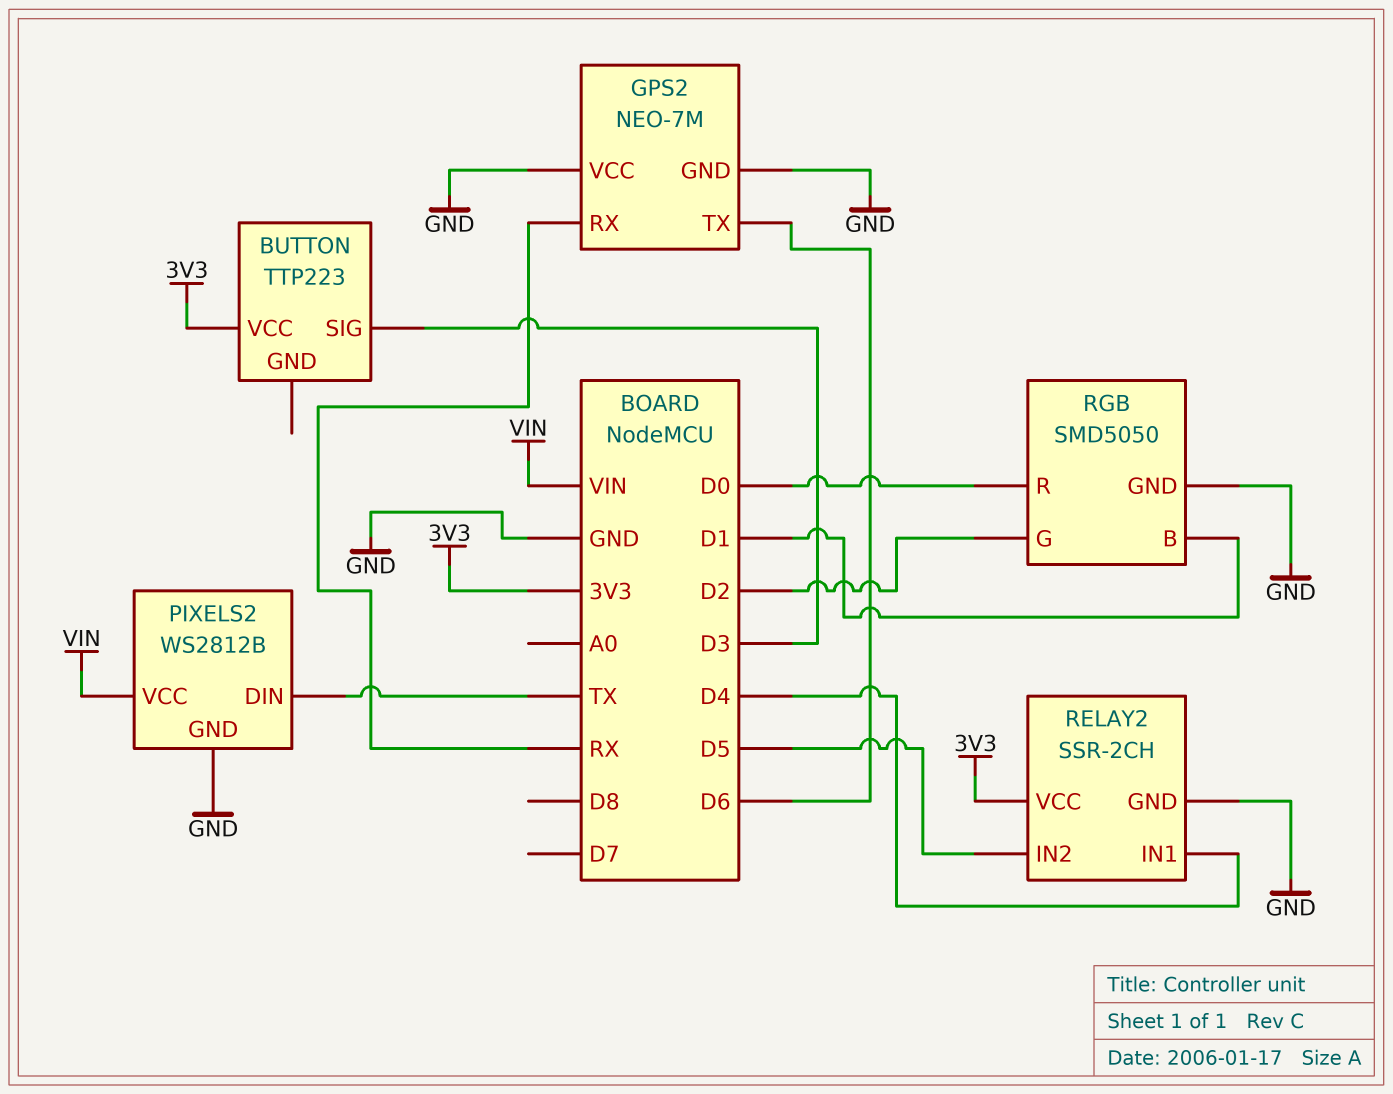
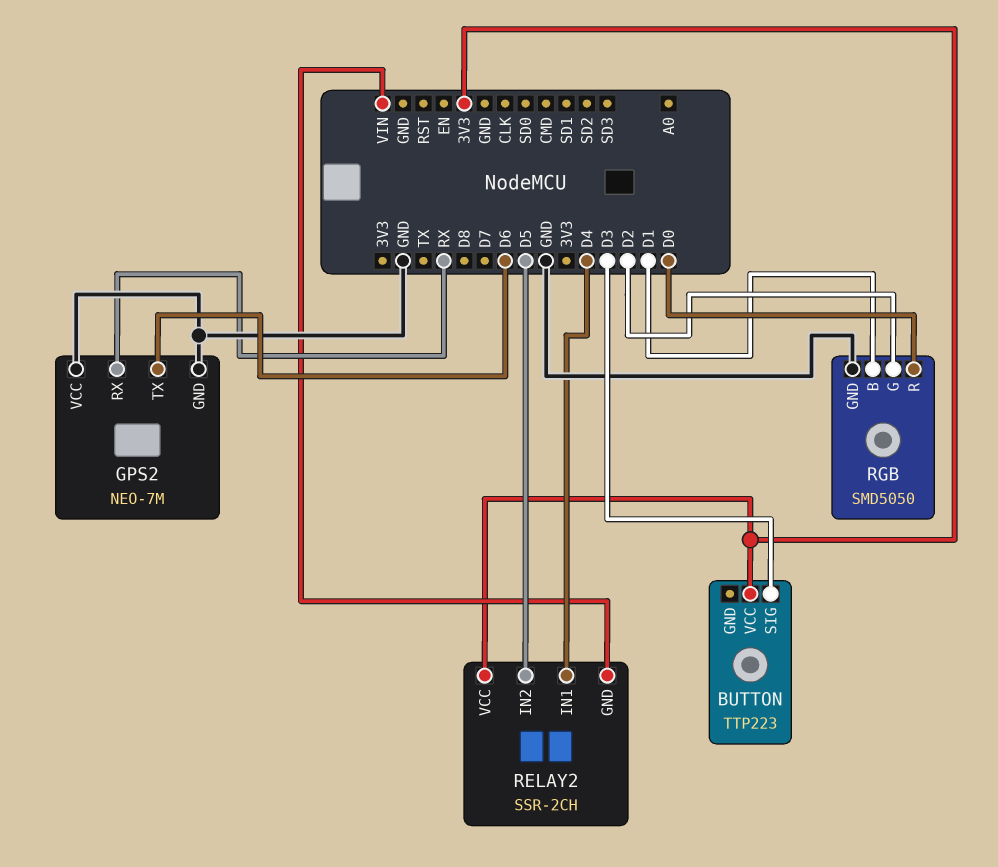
PIXELS2: WS2812B -> none
PIXELS2 pin DIN: TX -> none
PIXELS2 pin GND: GND -> none
PIXELS2 pin VCC: VIN -> none
RELAY2 pin GND: GND -> VIN

